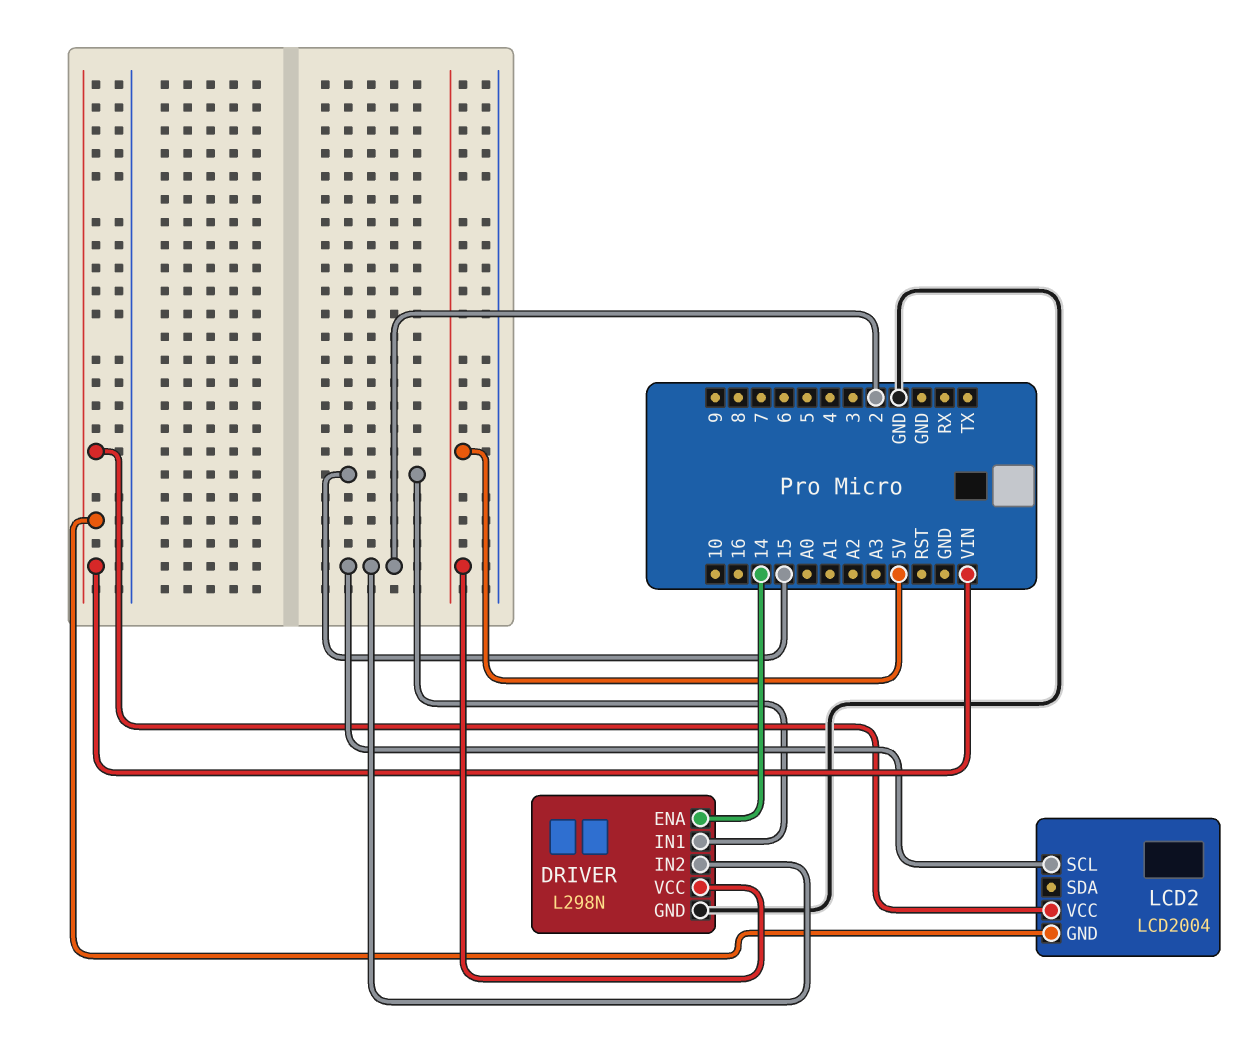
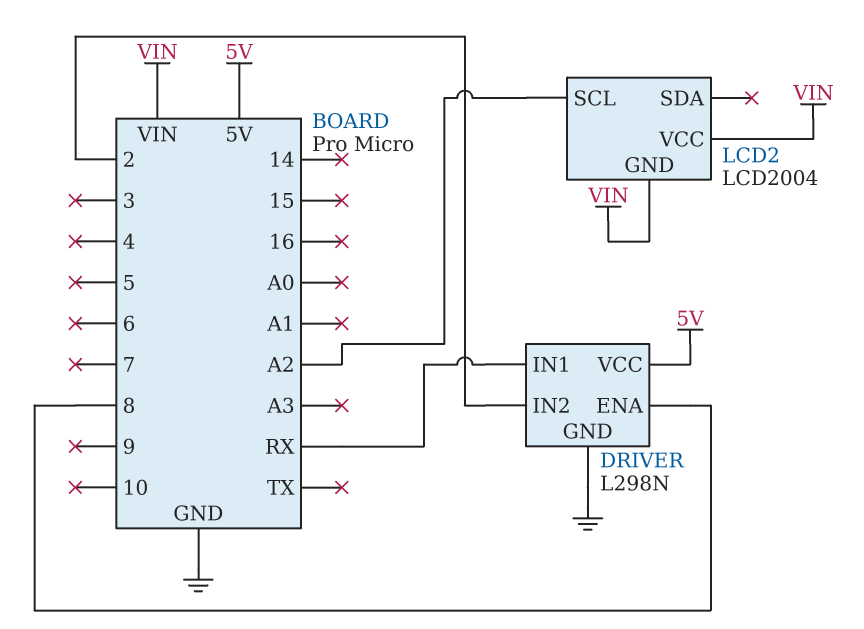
DRIVER pin ENA: 14 -> 8
DRIVER pin IN1: 15 -> RX
LCD2 pin SCL: 2 -> A2

